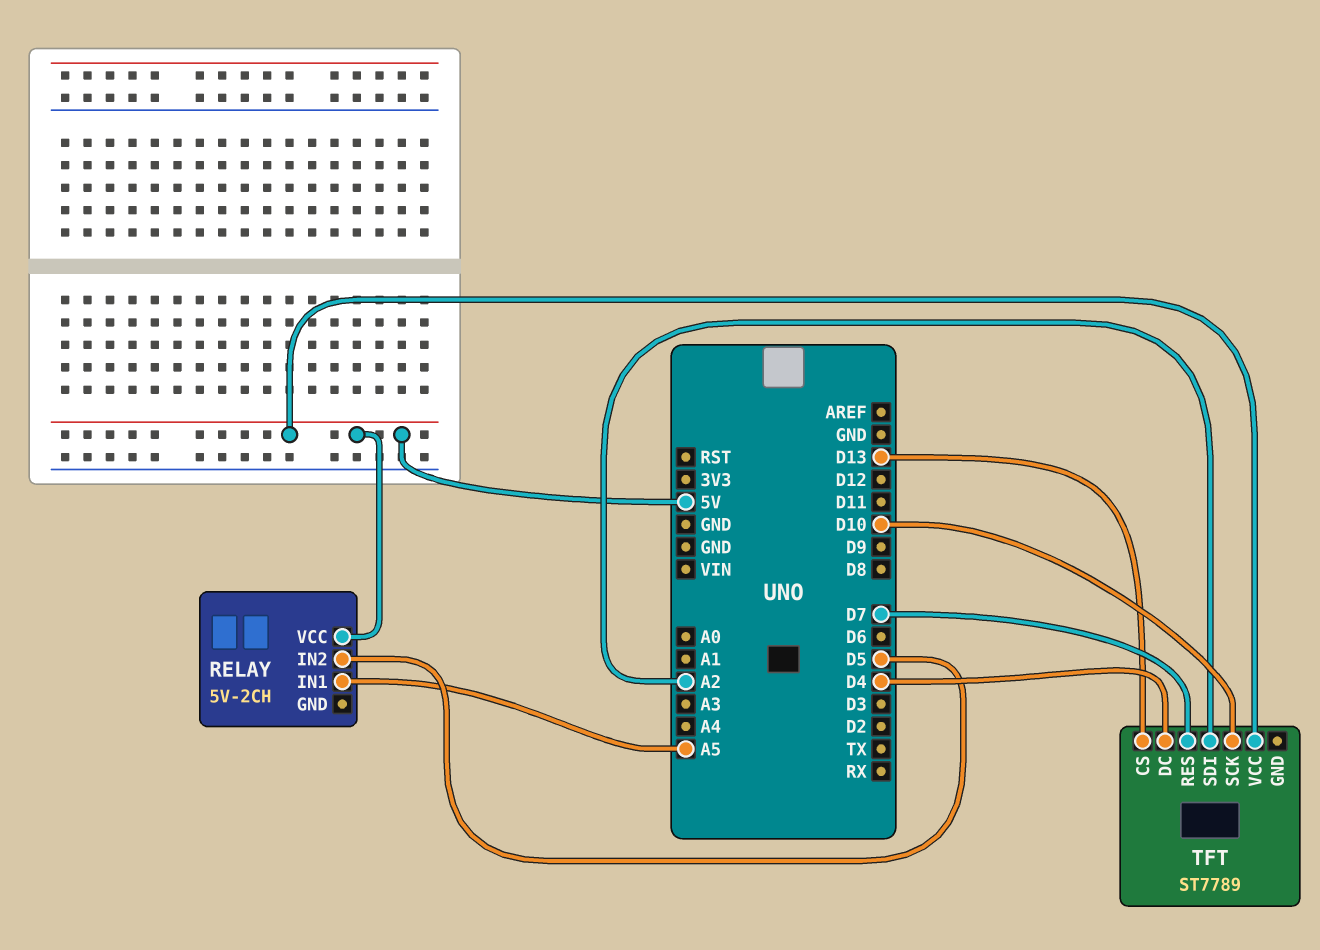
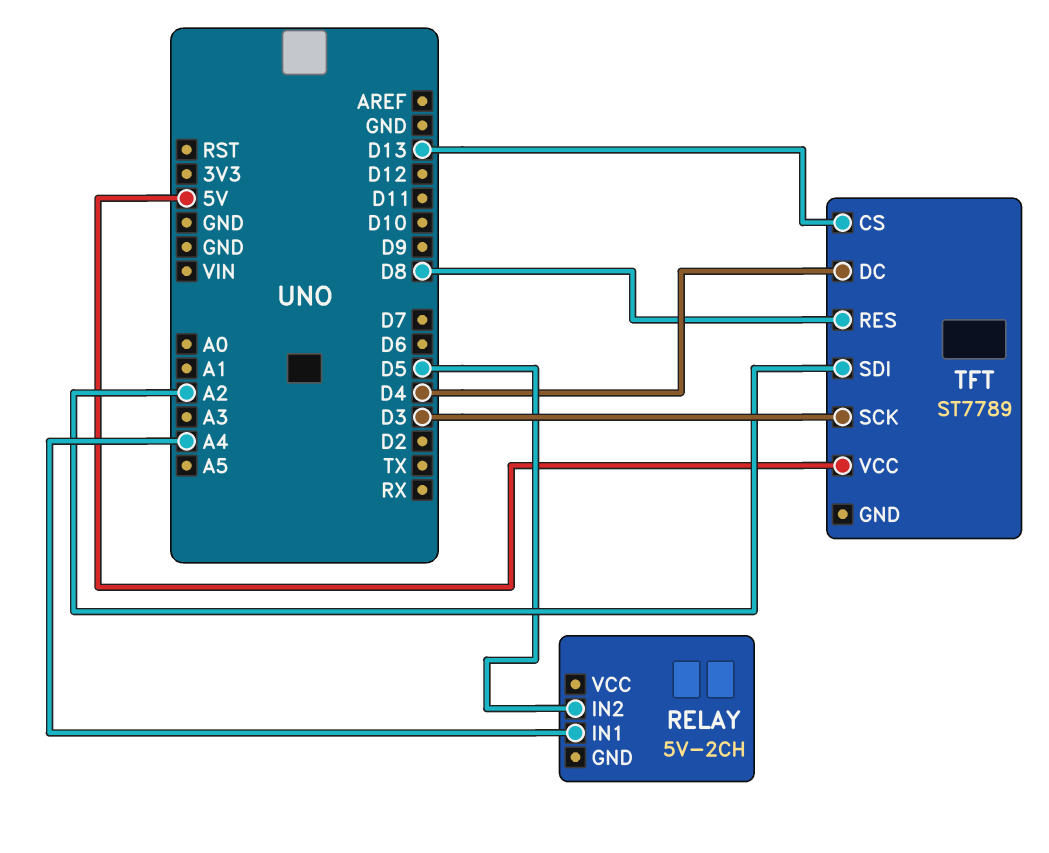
RELAY pin IN1: A5 -> A4
RELAY pin VCC: 5V -> none
TFT pin RES: D7 -> D8
TFT pin SCK: D10 -> D3

